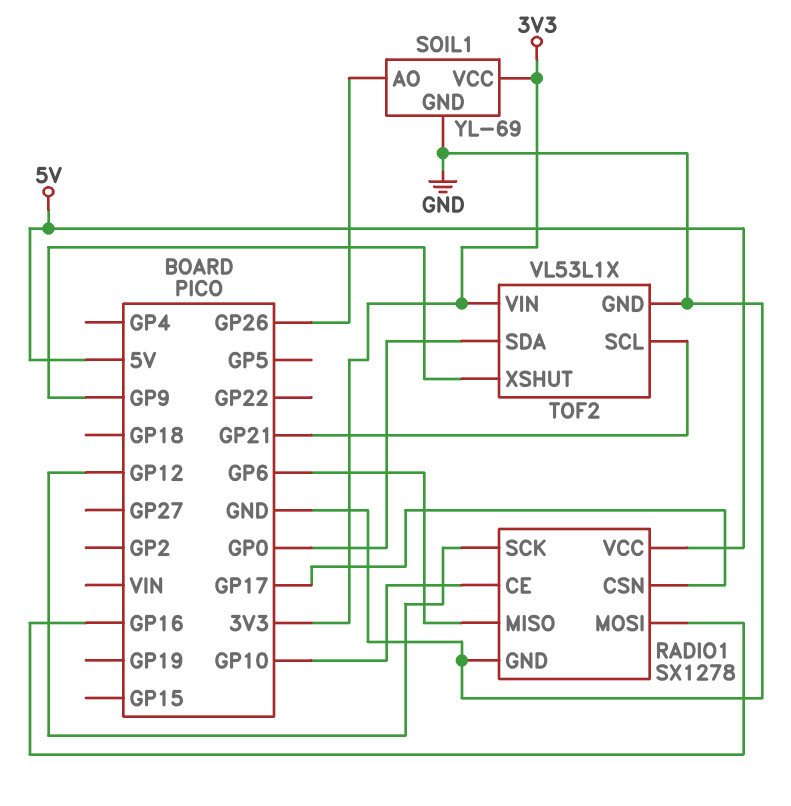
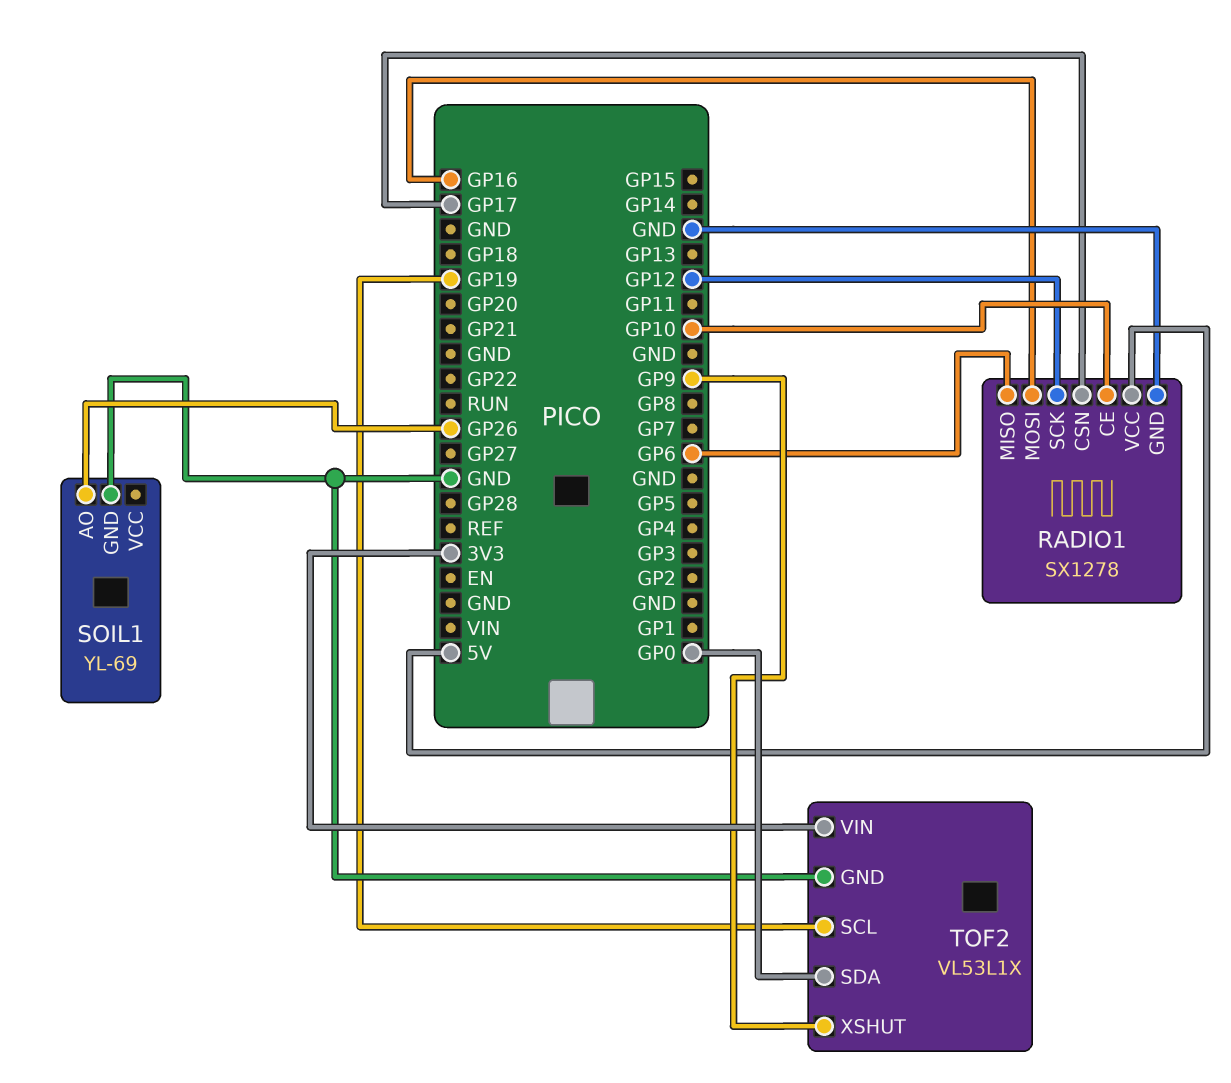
SOIL1 pin VCC: 3V3 -> none
TOF2 pin SCL: GP21 -> GP19

